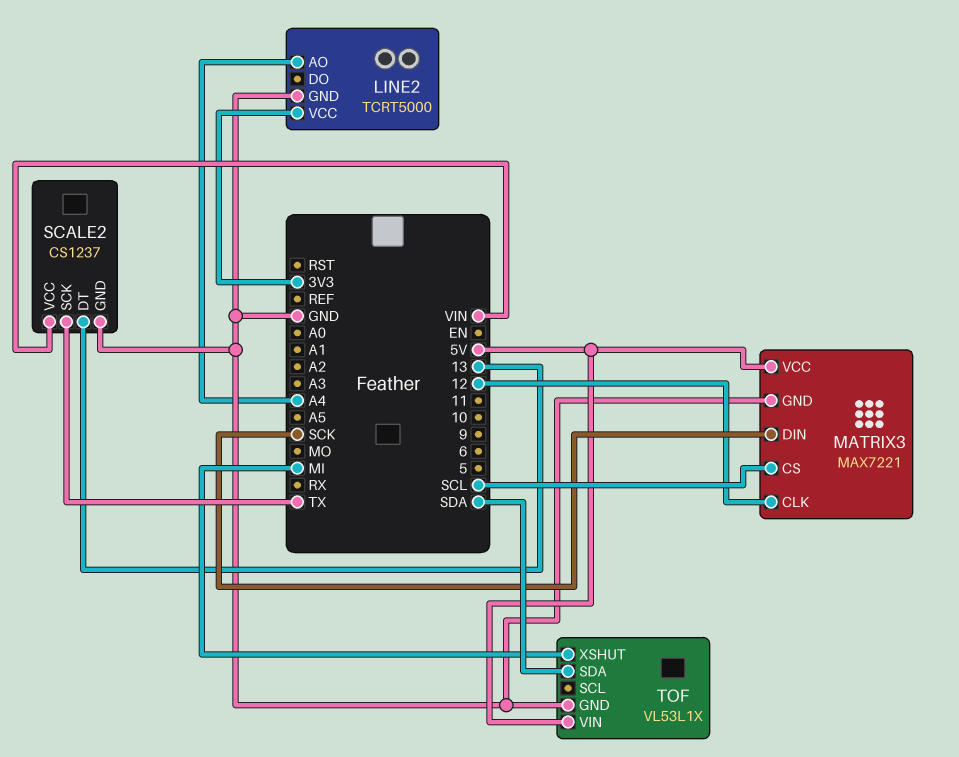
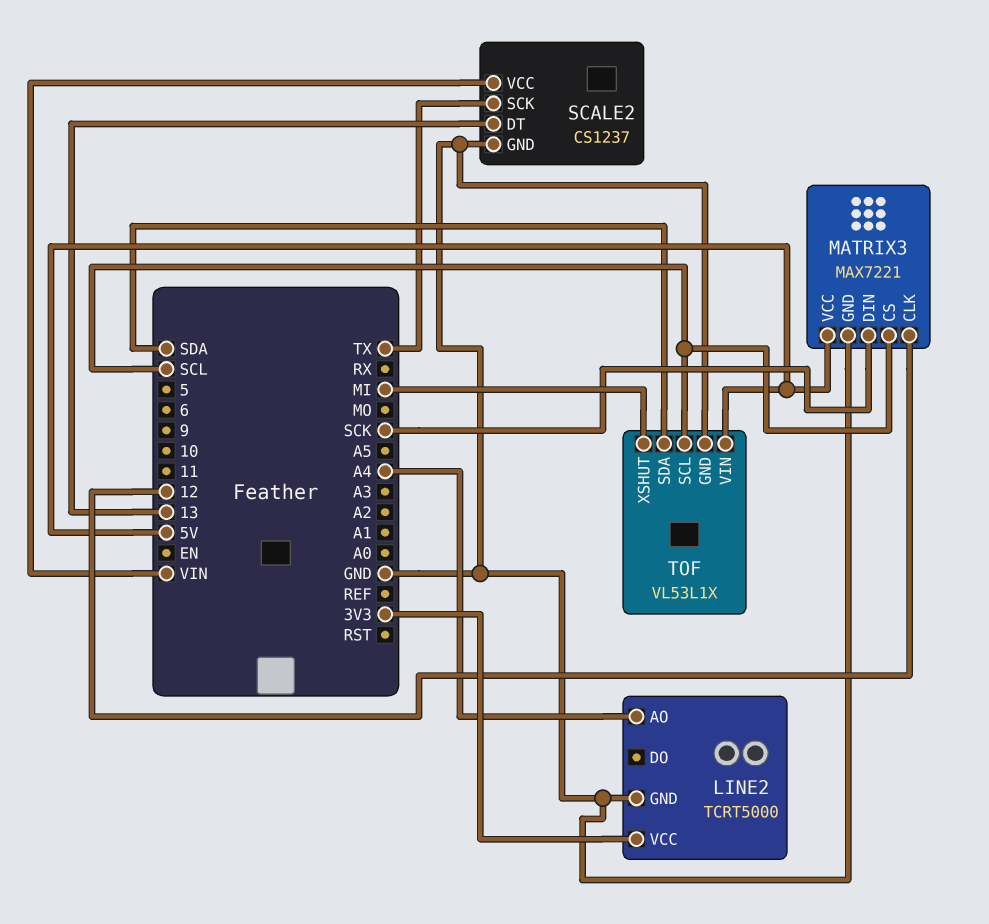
TOF pin SCL: none -> SCL

